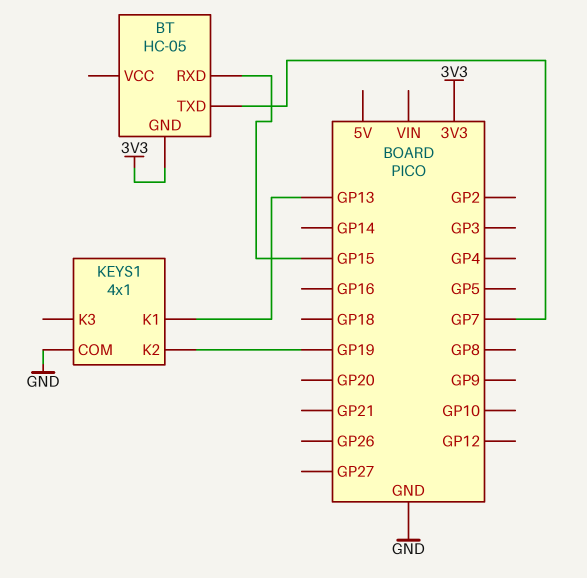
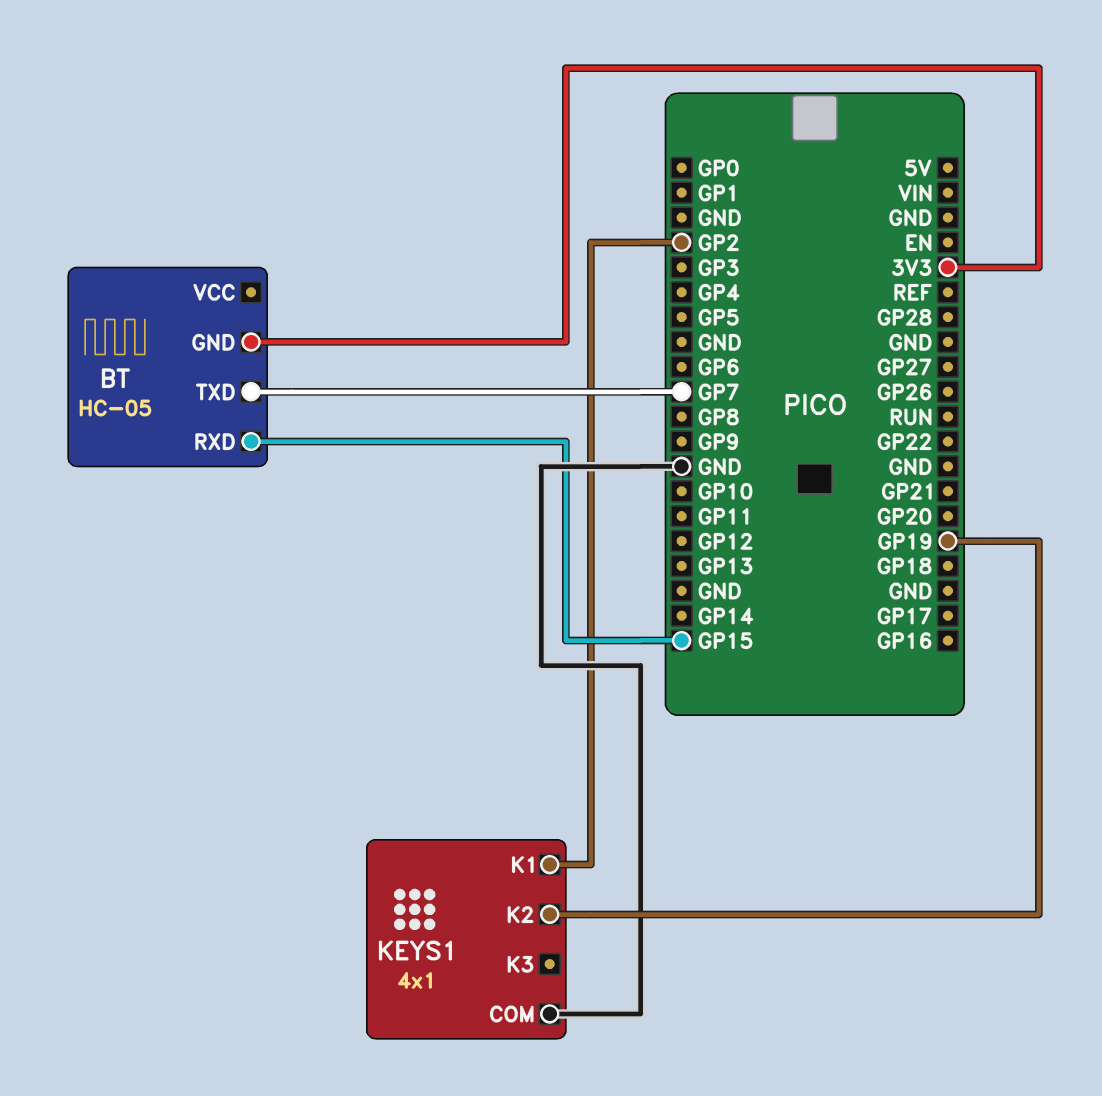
KEYS1 pin K1: GP13 -> GP2

